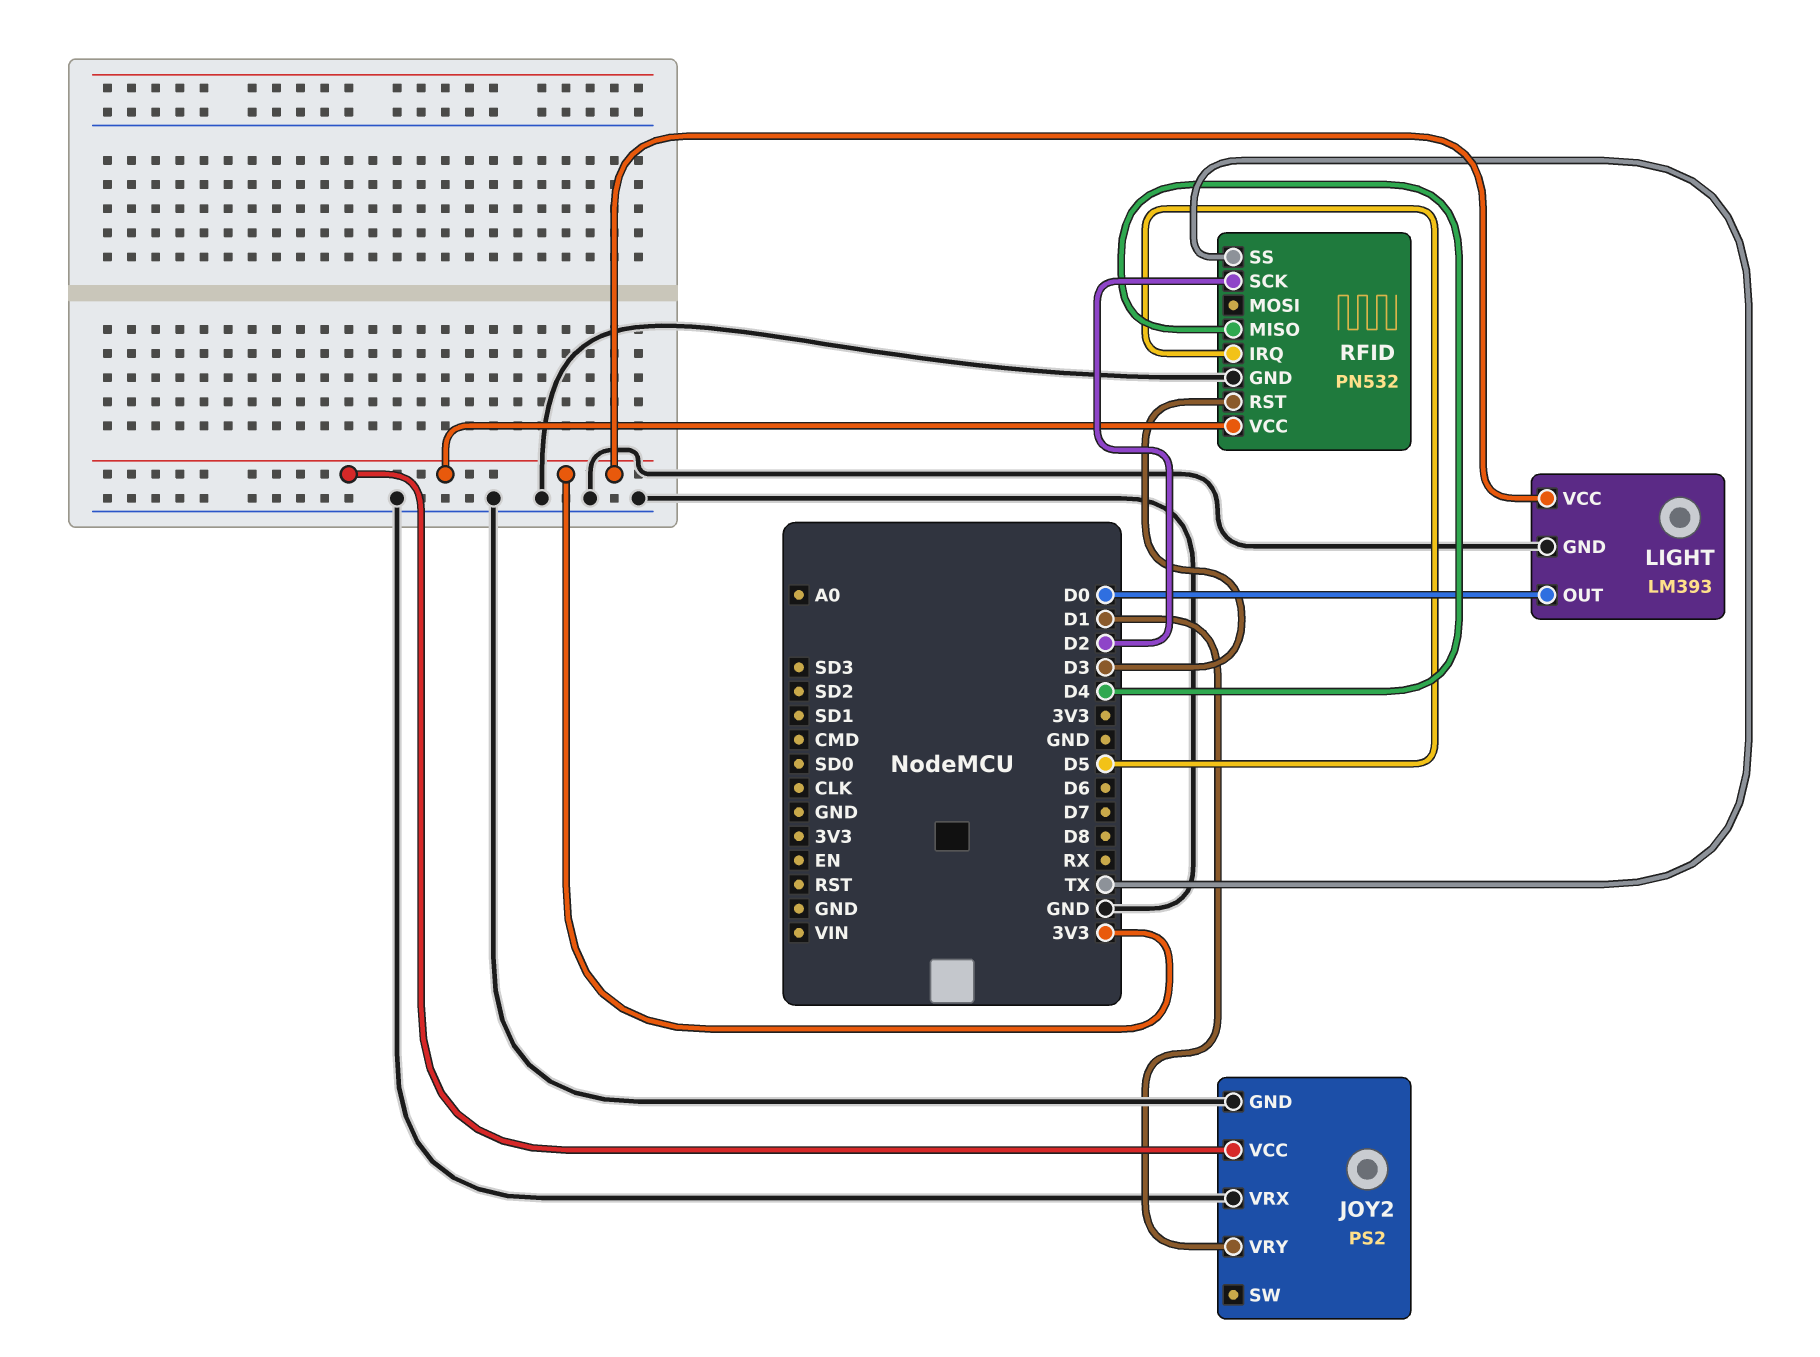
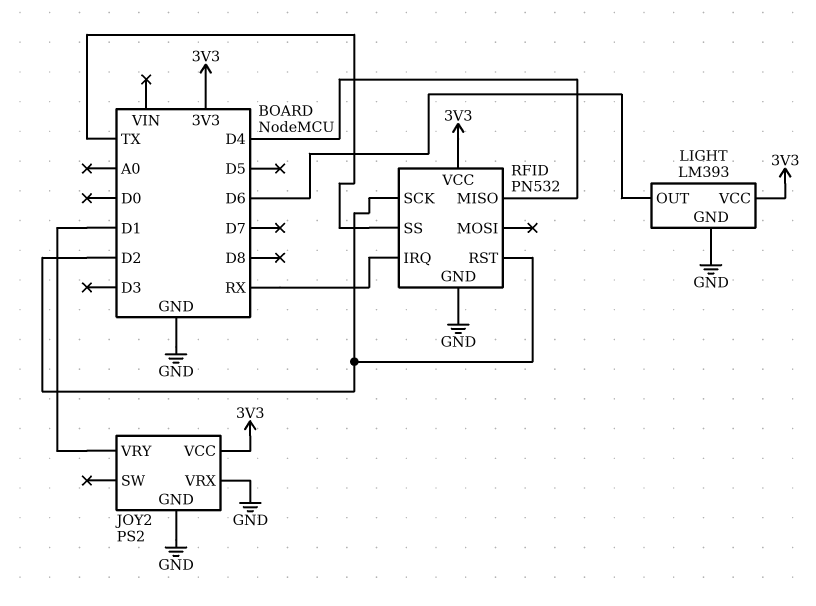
LIGHT pin OUT: D0 -> D6
RFID pin IRQ: D5 -> RX
RFID pin RST: D3 -> D2

